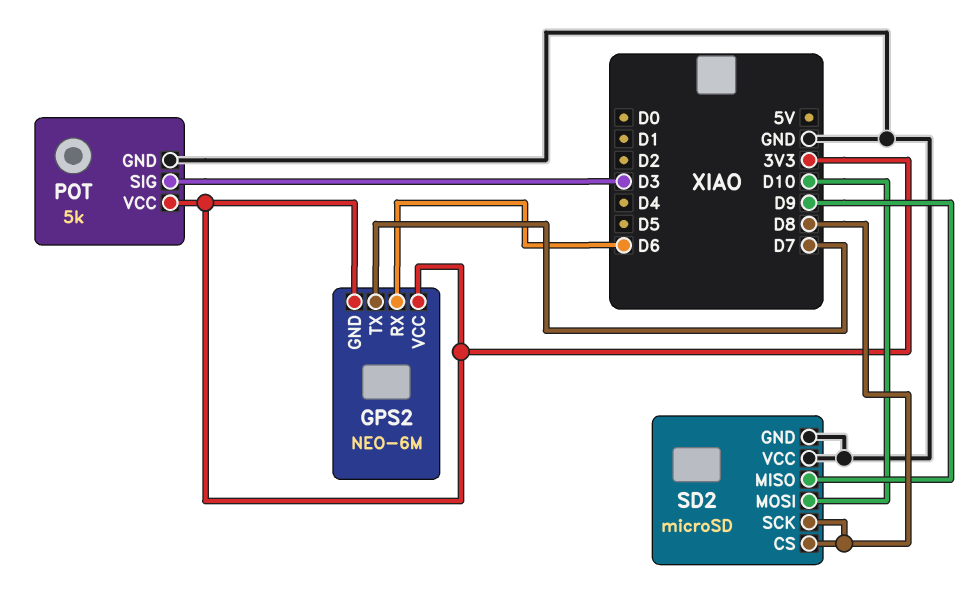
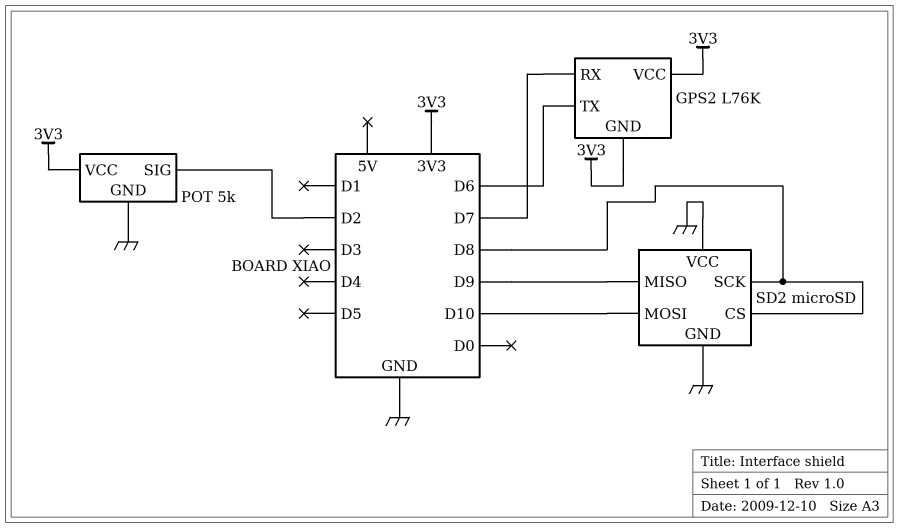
GPS2: NEO-6M -> L76K
GPS2 pin RX: D6 -> D7
GPS2 pin TX: D7 -> D6
POT pin SIG: D3 -> D2

